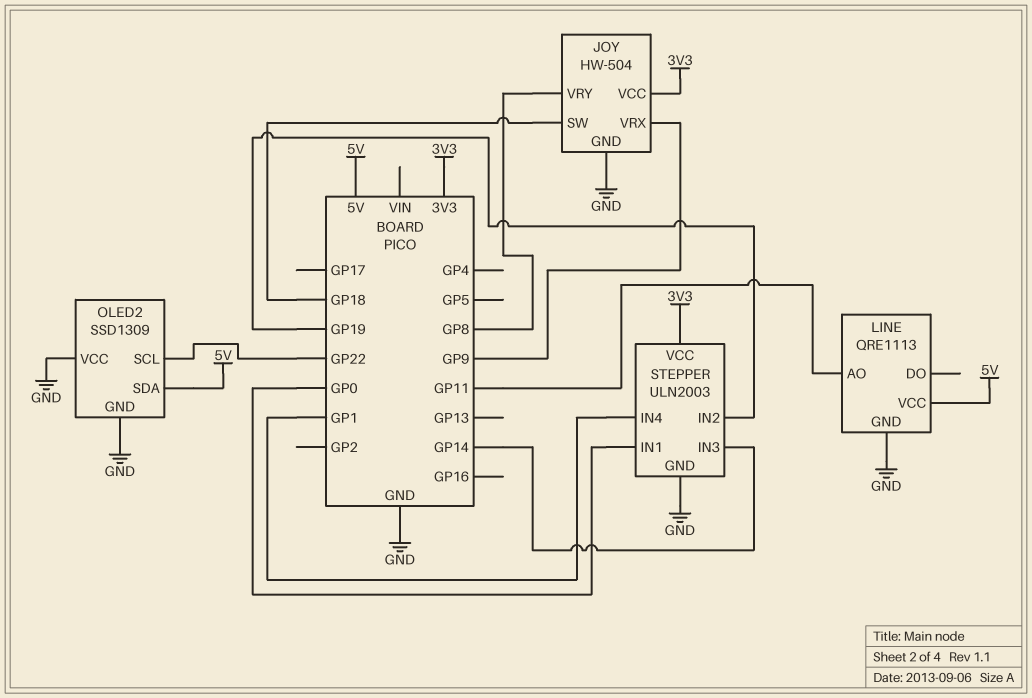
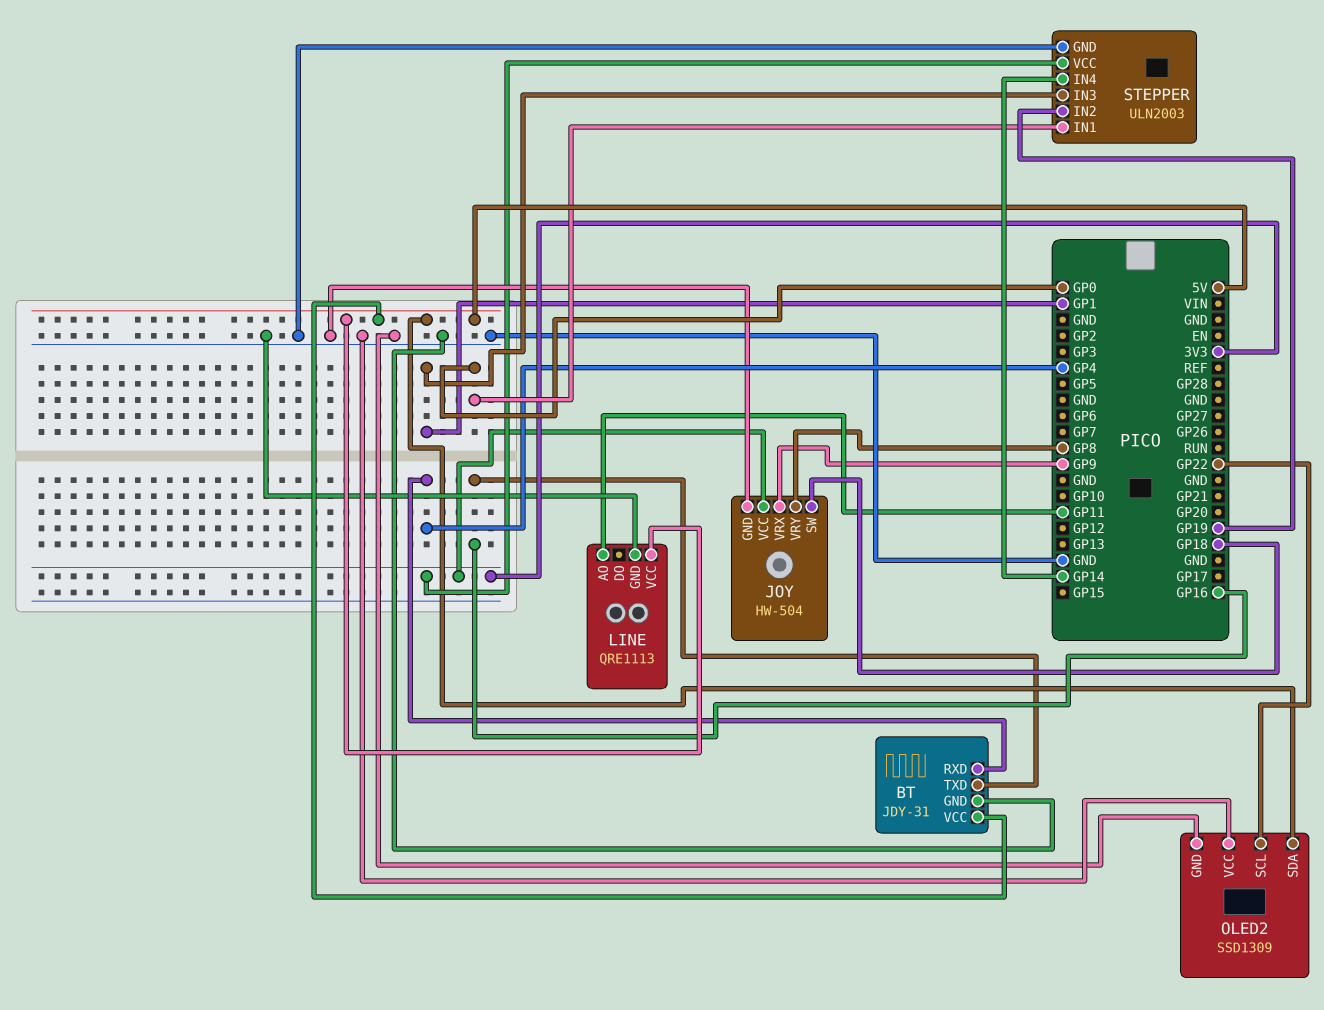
BT: none -> JDY-31
BT pin GND: none -> GND
BT pin RXD: none -> GP4
BT pin TXD: none -> GP16
BT pin VCC: none -> 5V
STEPPER pin IN3: GP14 -> GP1
STEPPER pin IN4: GP1 -> GP14

